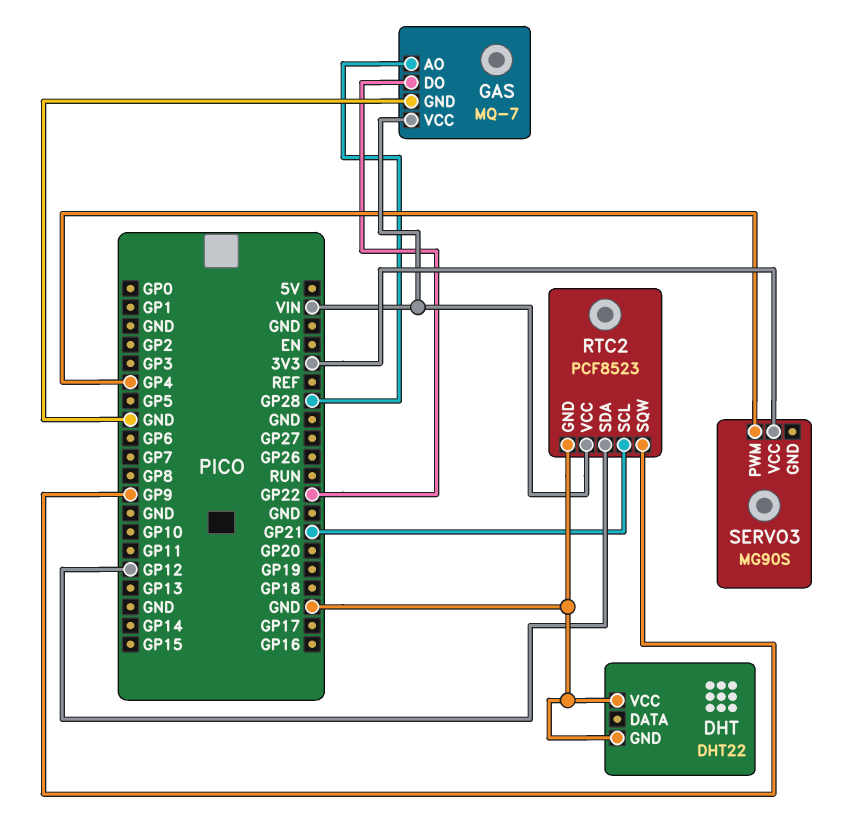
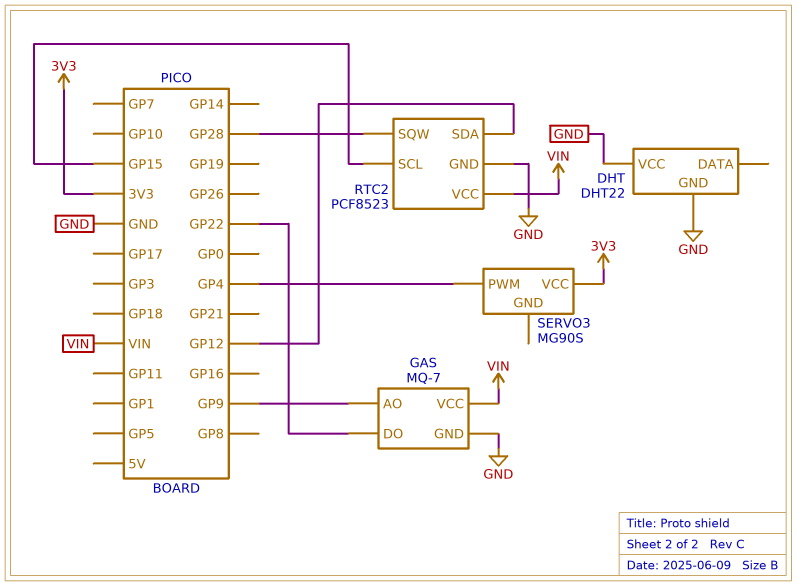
GAS pin AO: GP28 -> GP9
RTC2 pin SCL: GP21 -> GP15
RTC2 pin SQW: GP9 -> GP28

